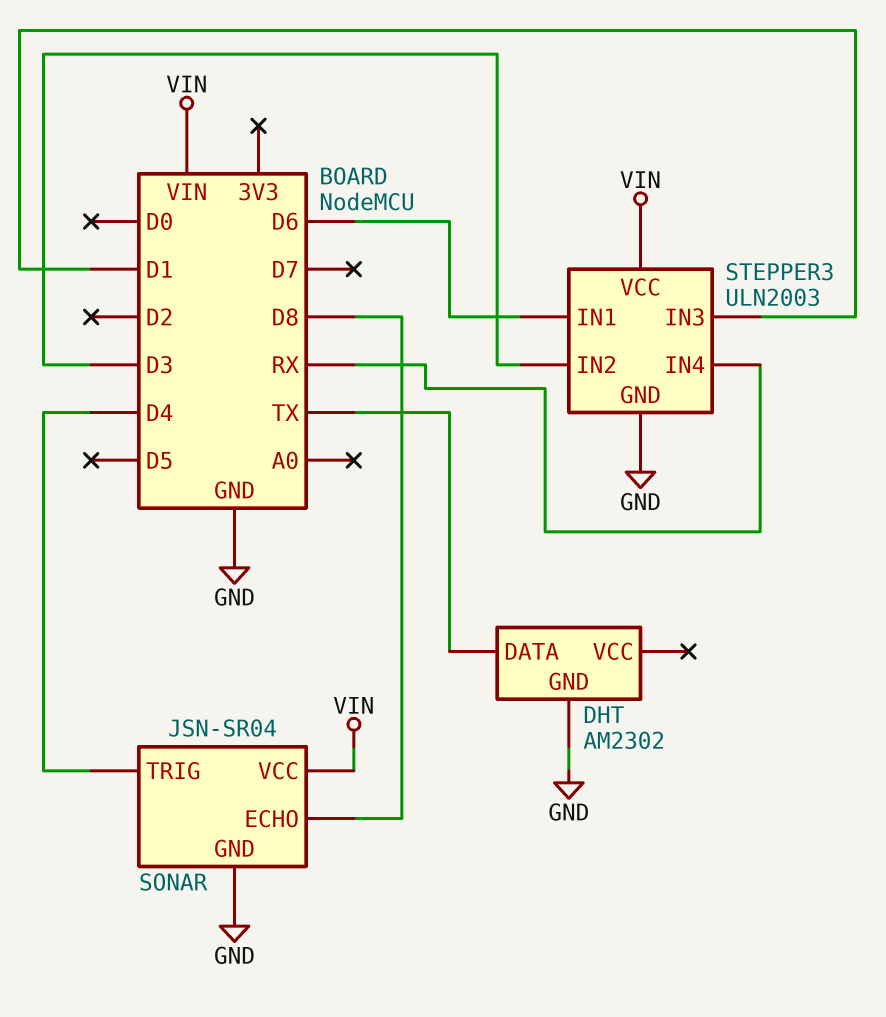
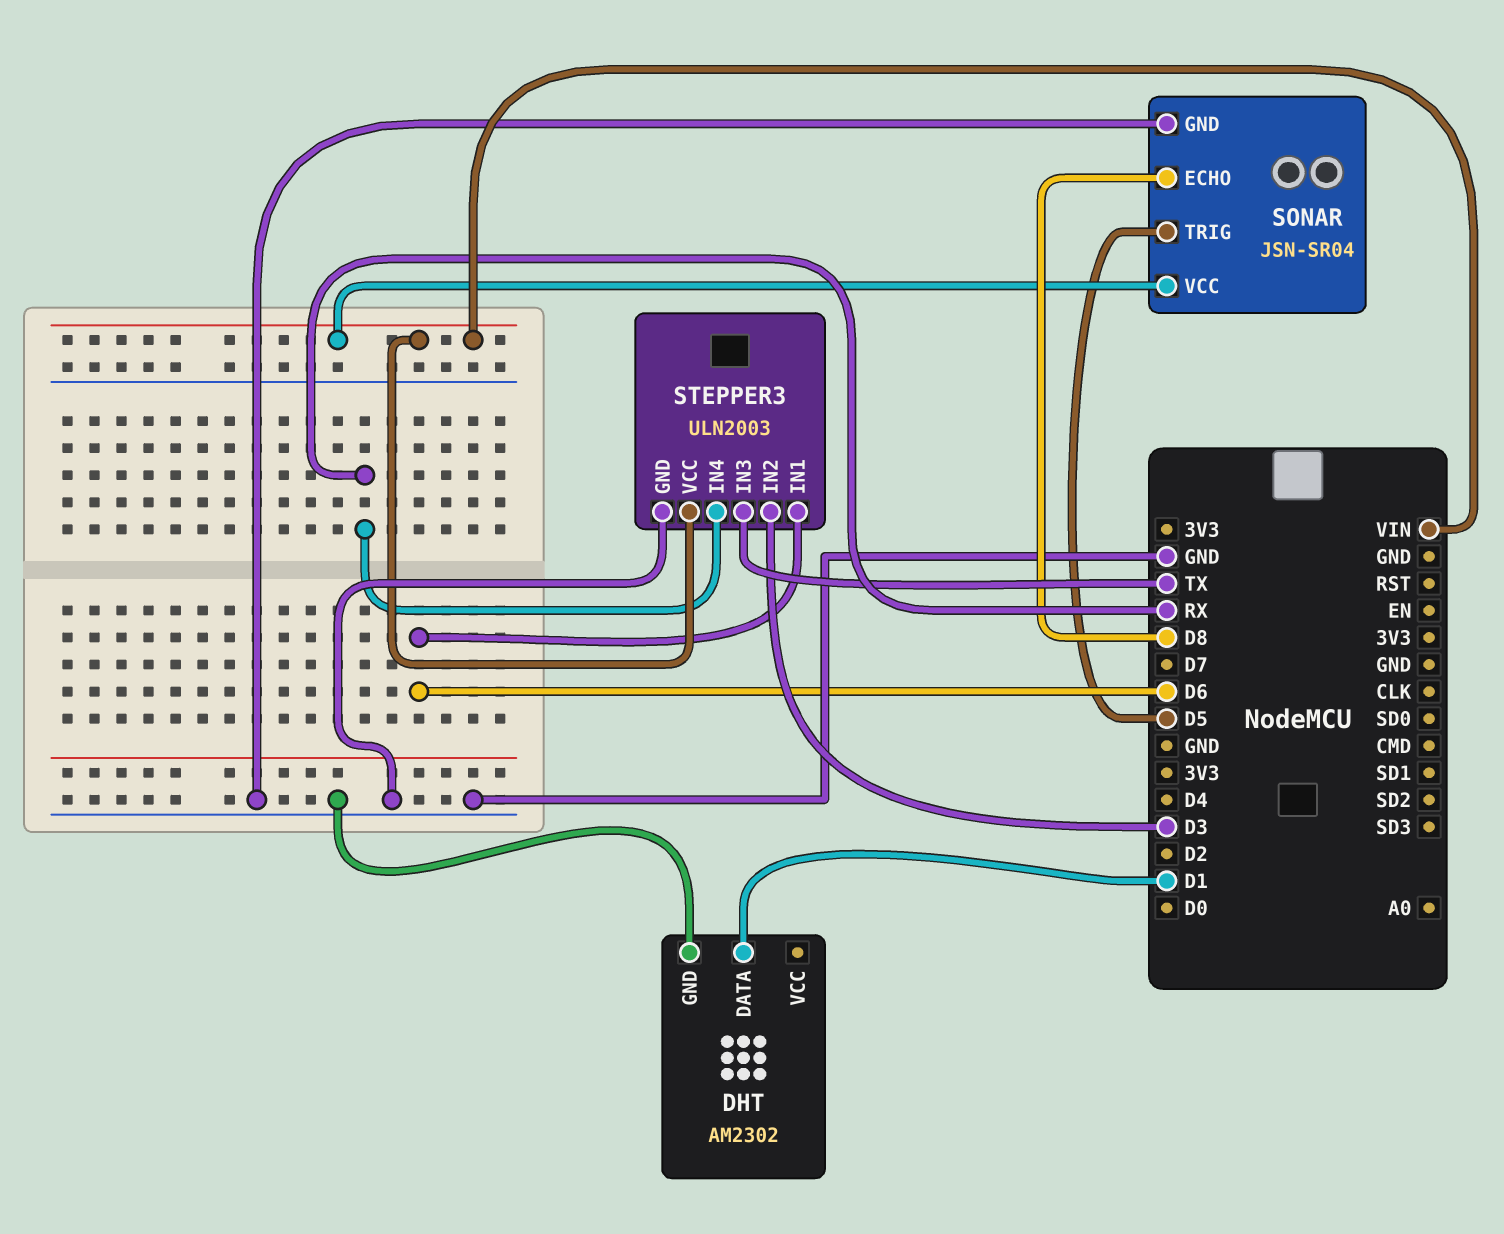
DHT pin DATA: TX -> D1
SONAR pin TRIG: D4 -> D5
STEPPER3 pin IN3: D1 -> TX

